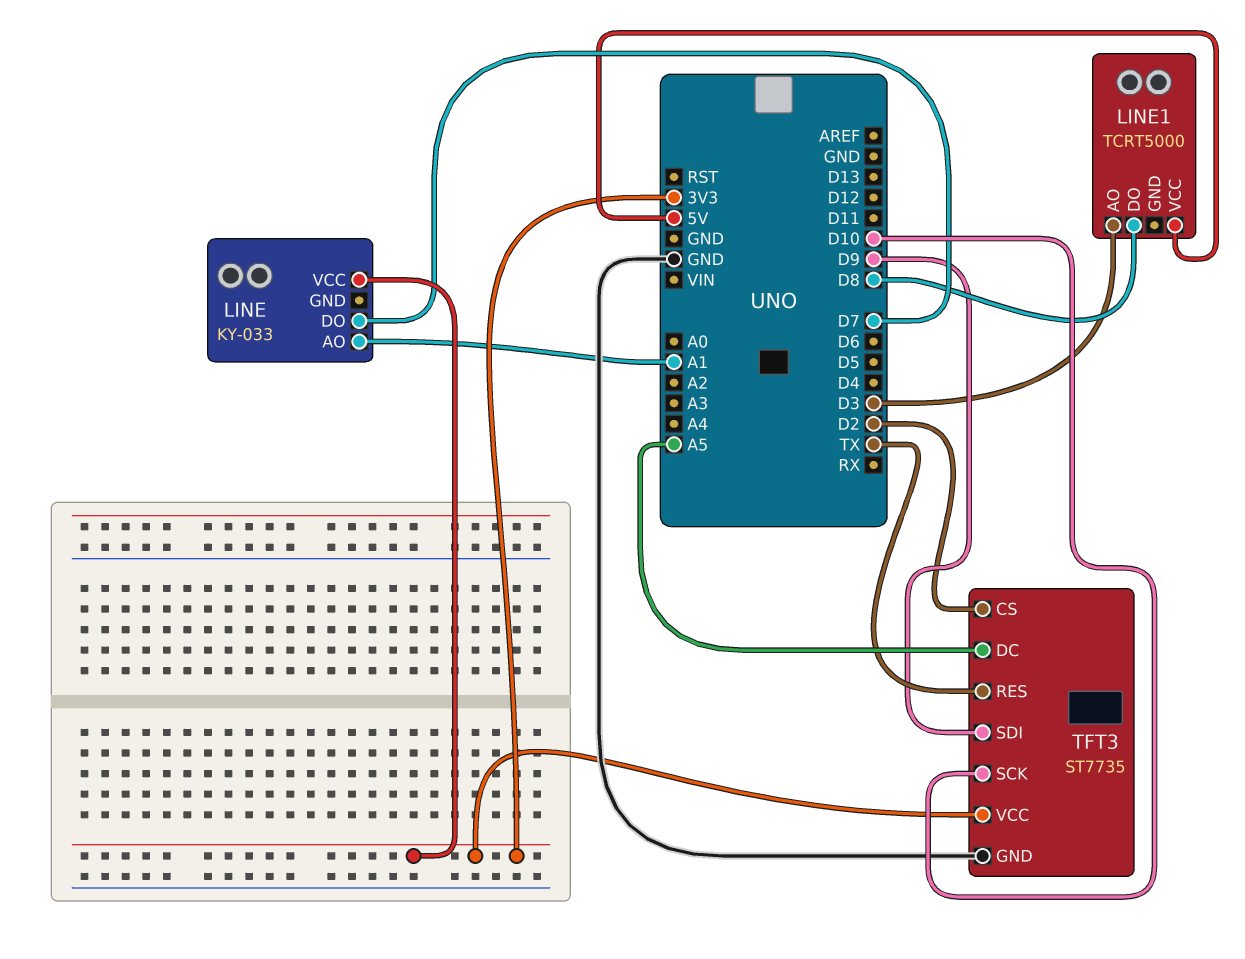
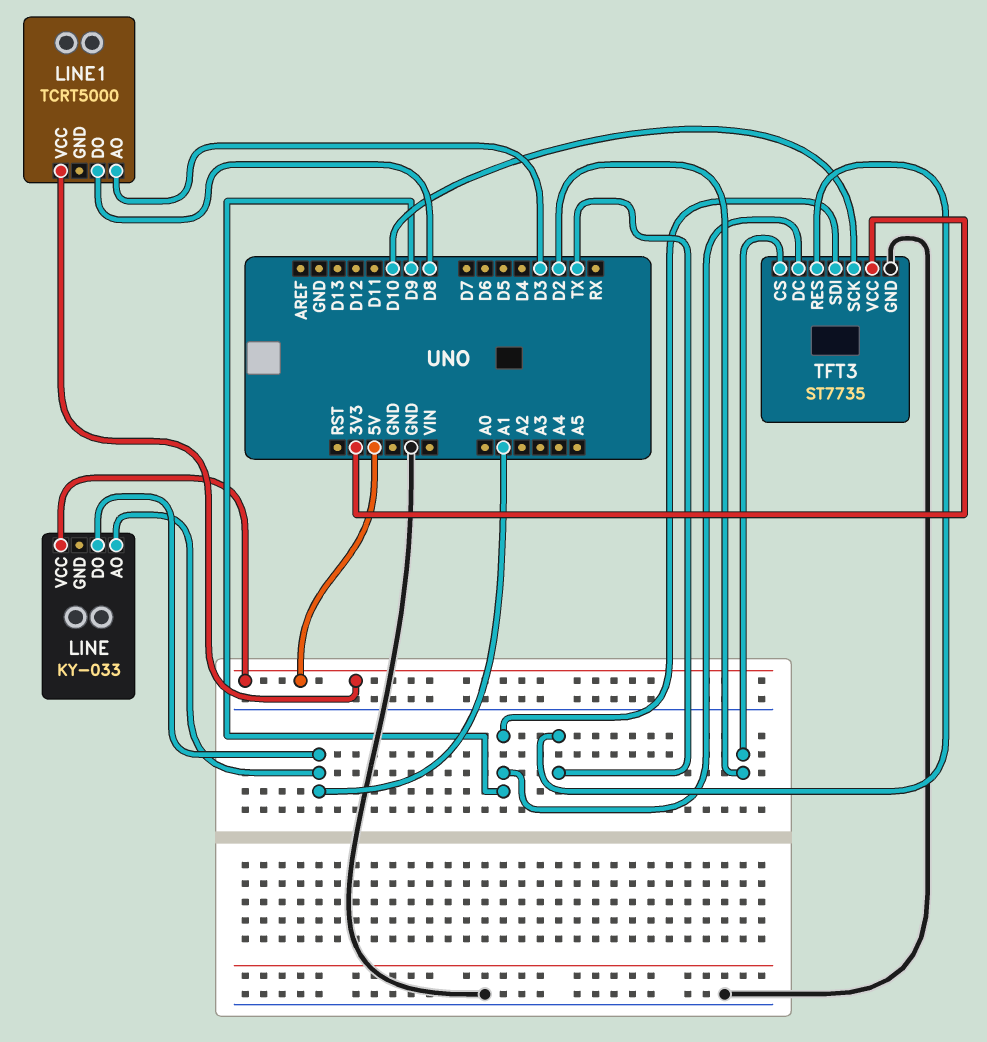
LINE pin DO: D7 -> A1
LINE pin VCC: 3V3 -> 5V
TFT3 pin DC: A5 -> D9

